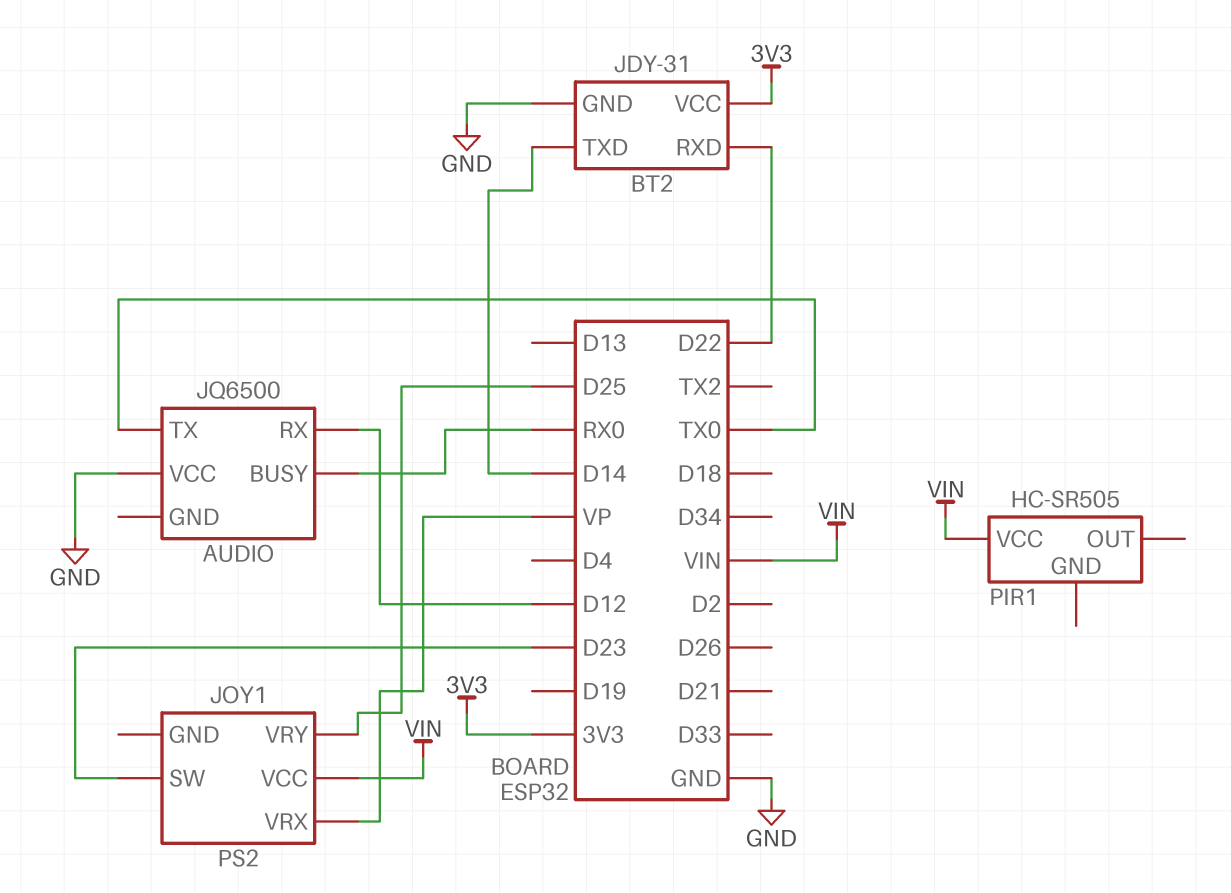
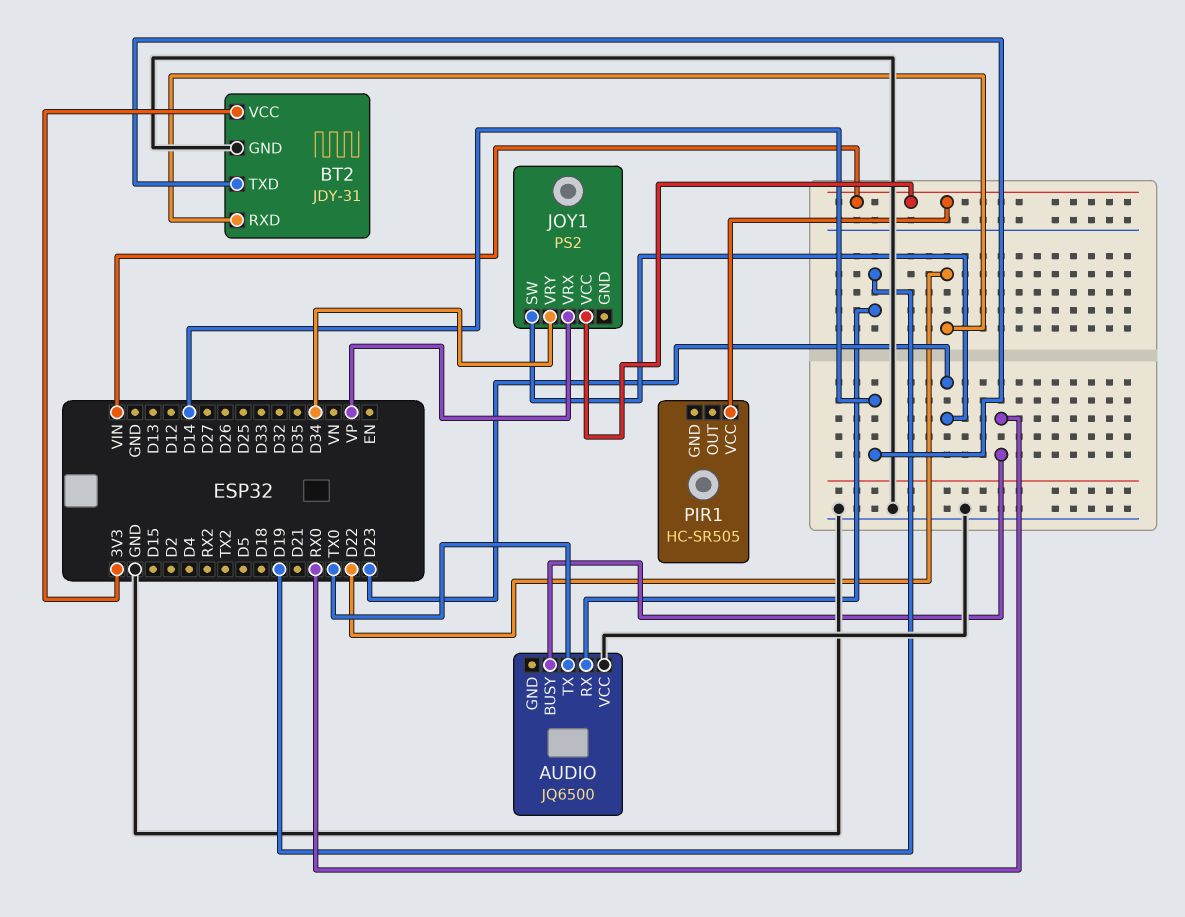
AUDIO pin RX: D12 -> D19
JOY1 pin VRY: D25 -> D34

